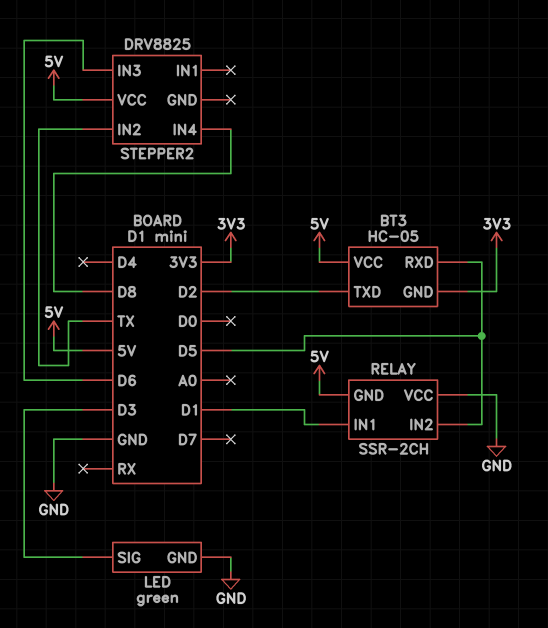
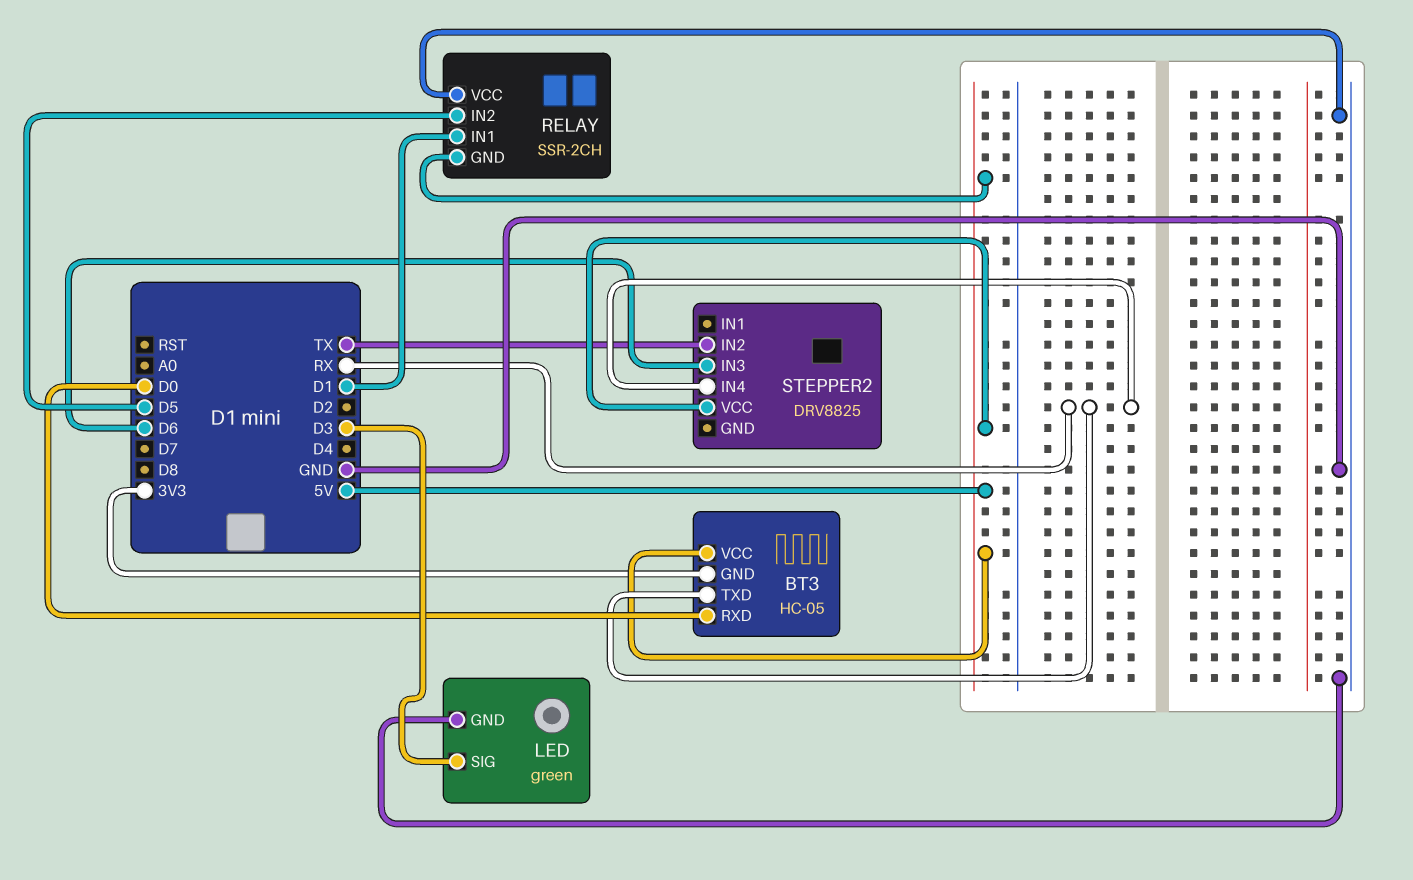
BT3 pin RXD: D5 -> D0
BT3 pin TXD: D2 -> RX
STEPPER2 pin IN4: D8 -> RX

